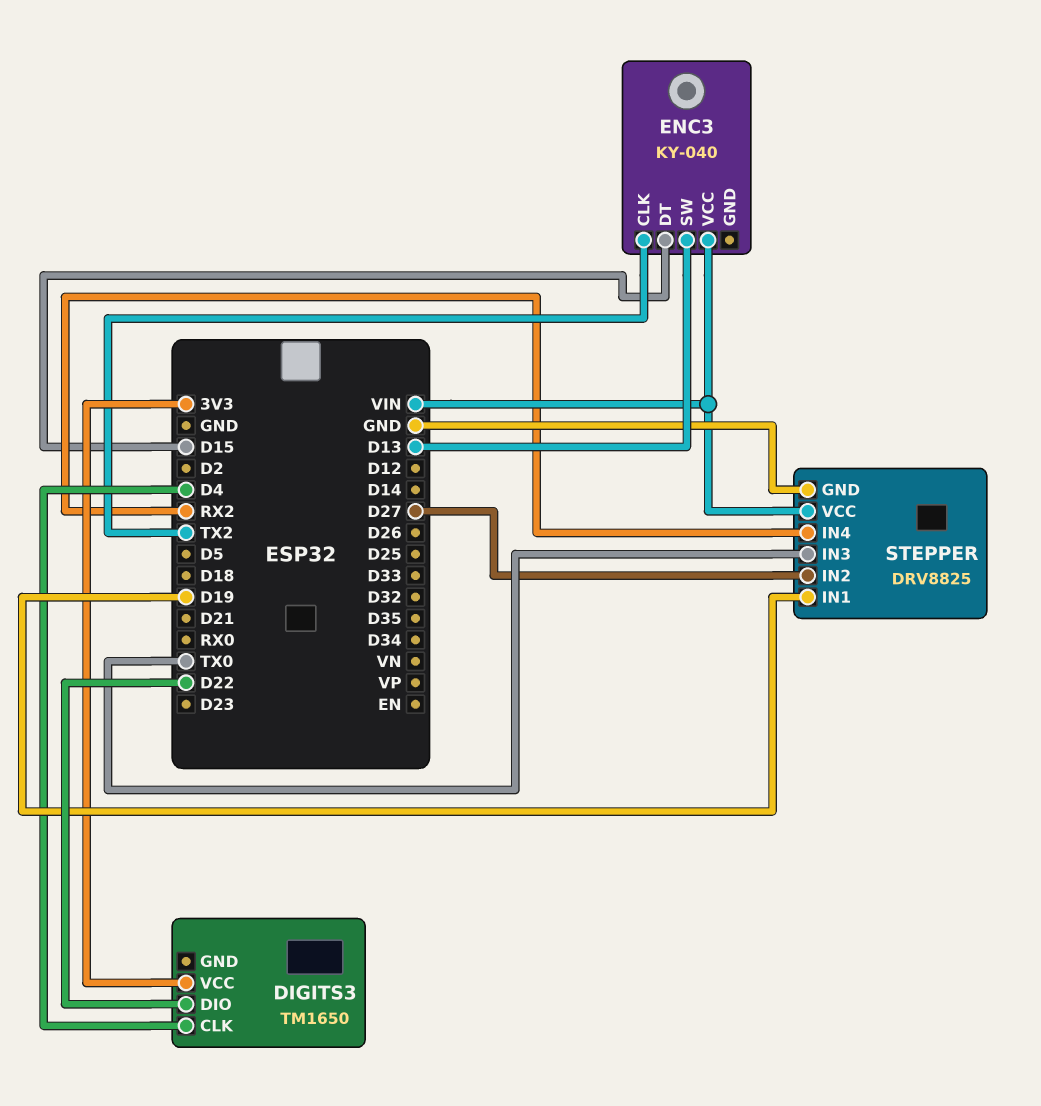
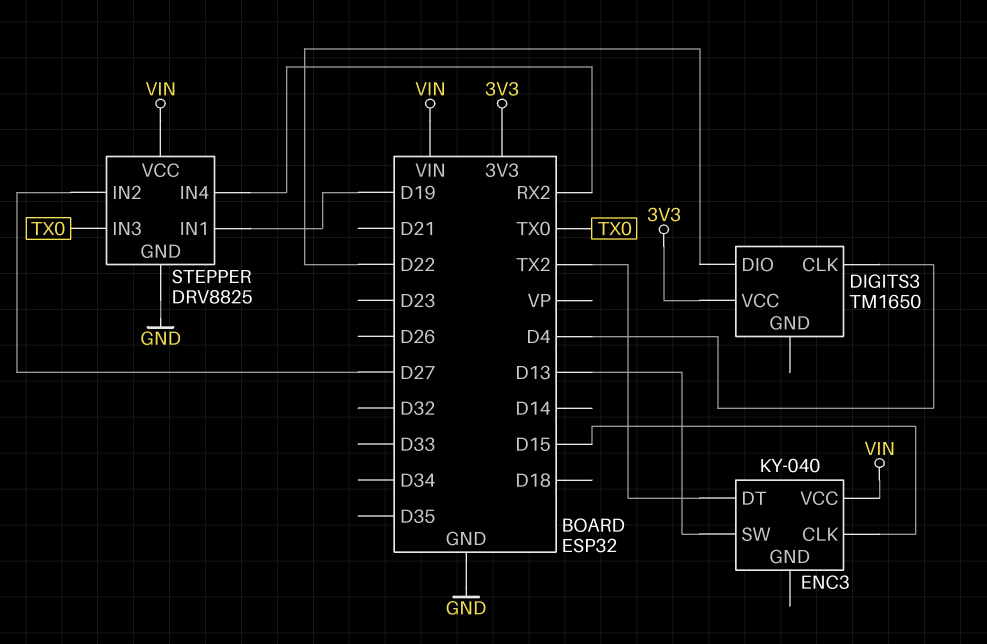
ENC3 pin CLK: TX2 -> D15
ENC3 pin DT: D15 -> TX2

